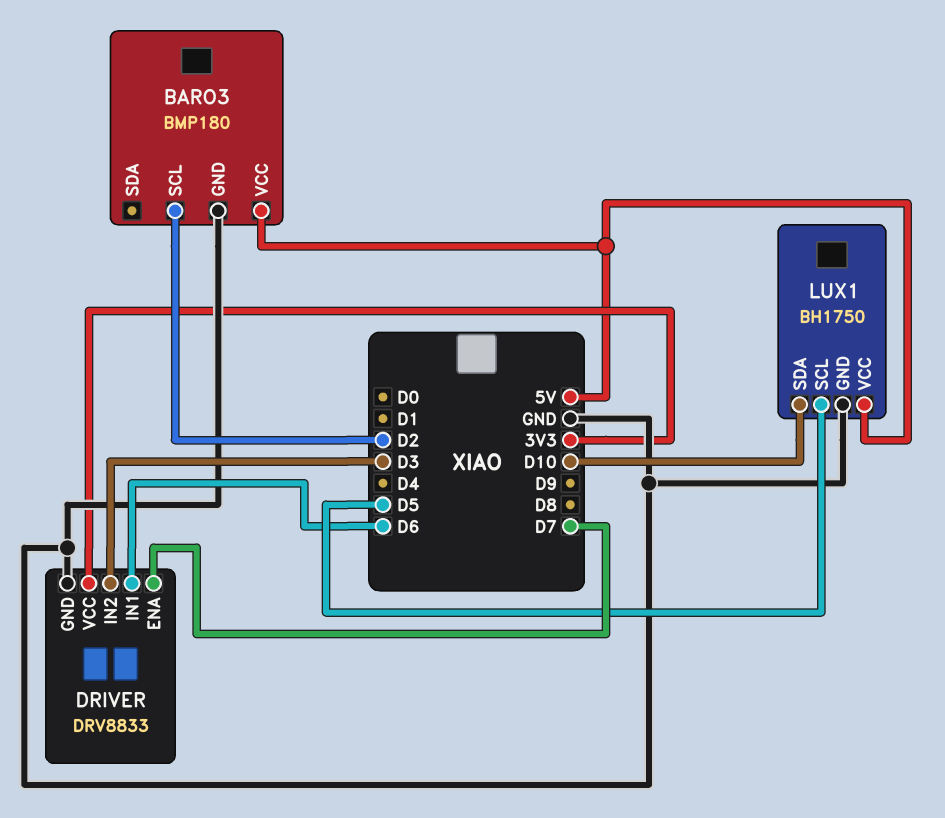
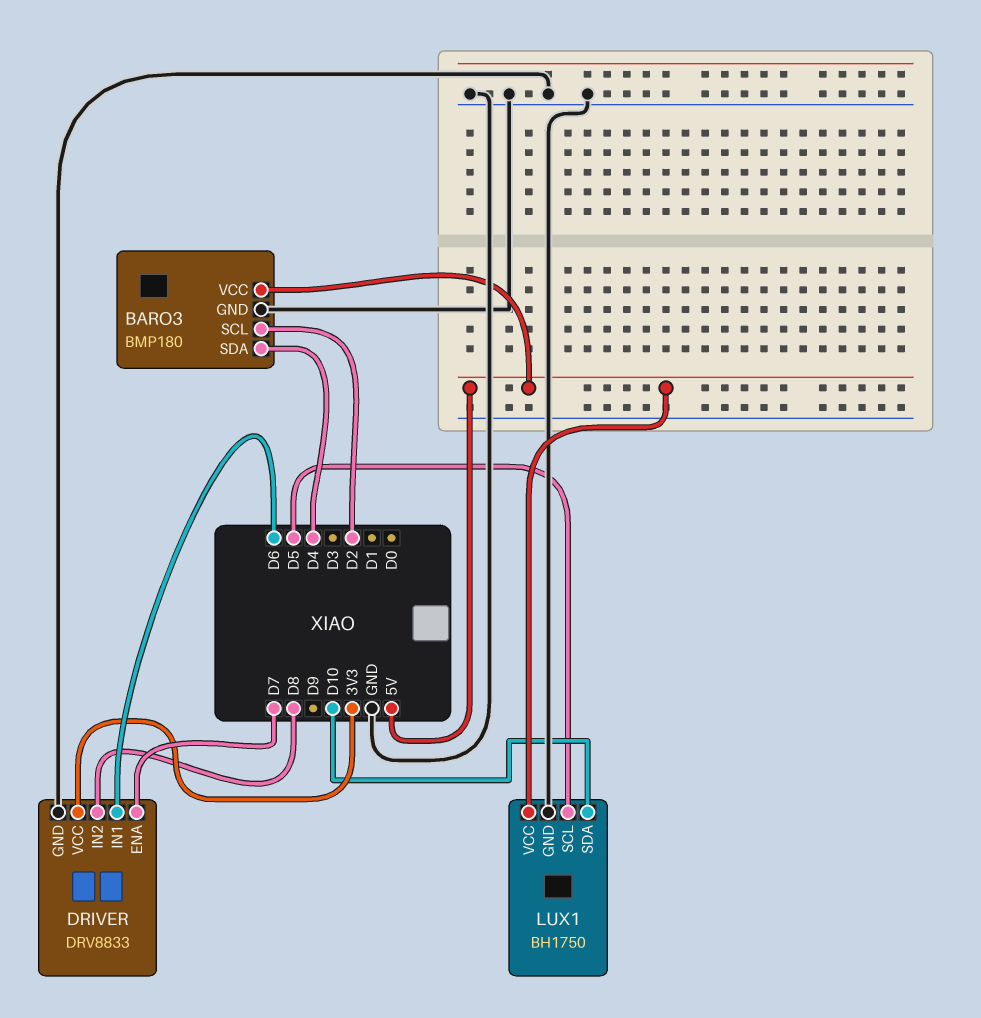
BARO3 pin SDA: none -> D4
DRIVER pin IN2: D3 -> D8

